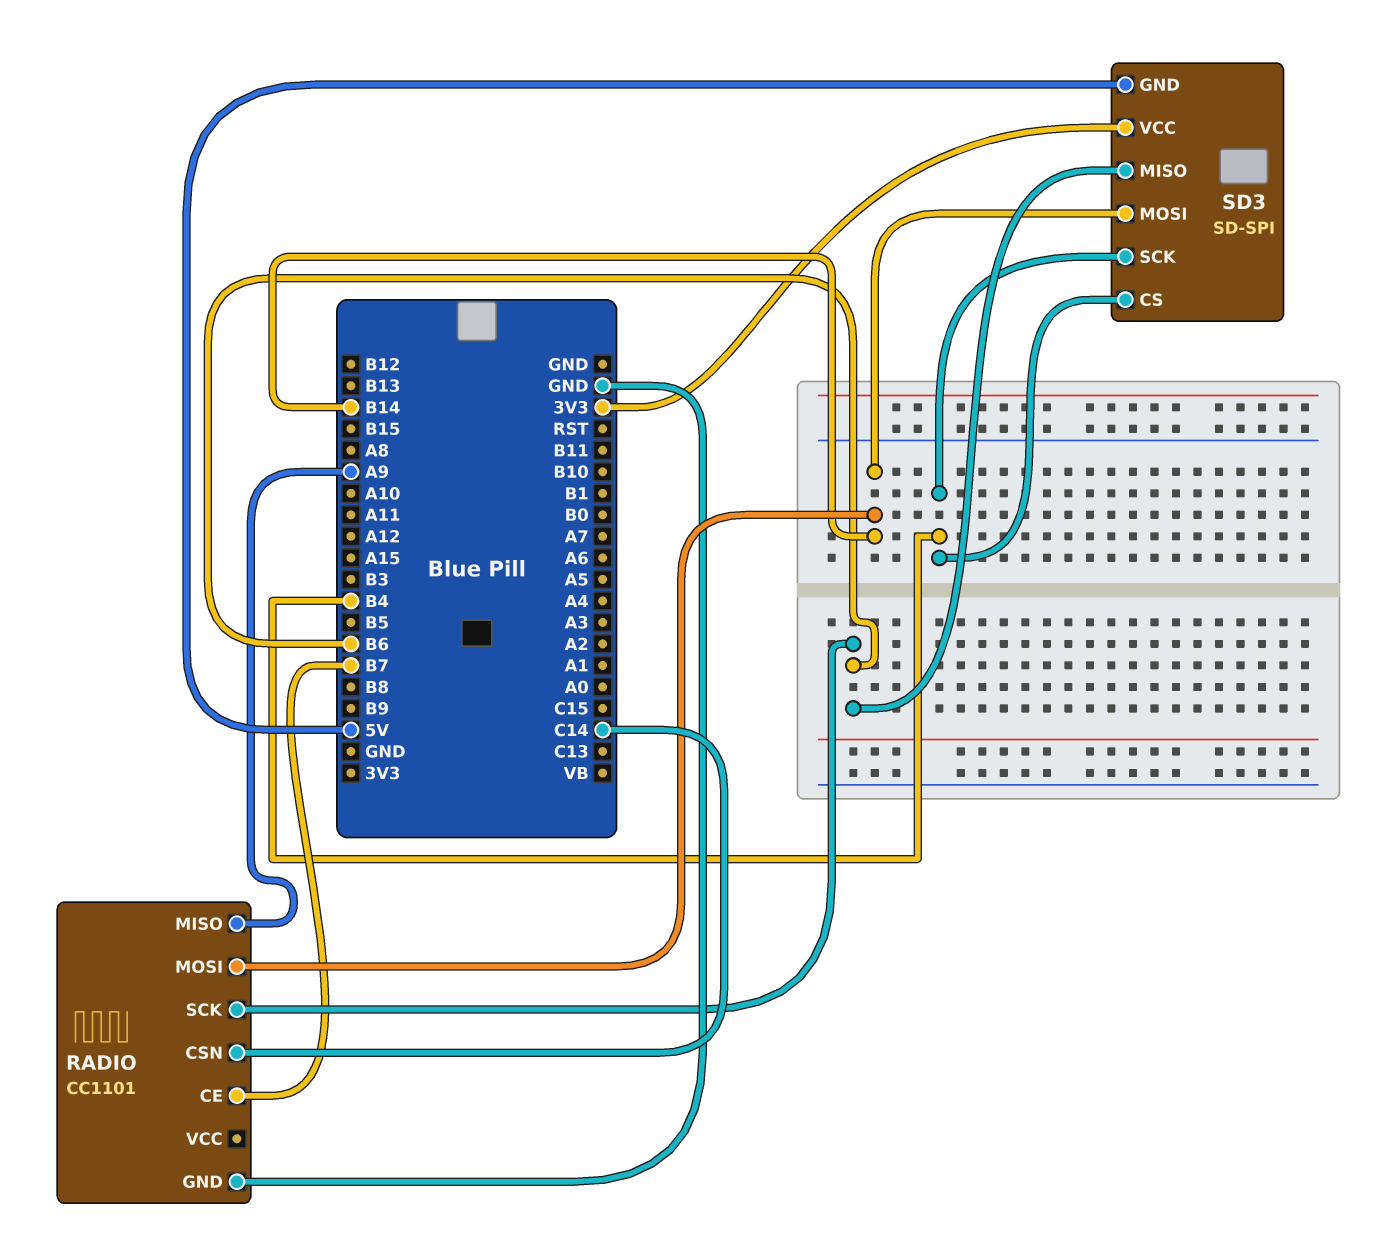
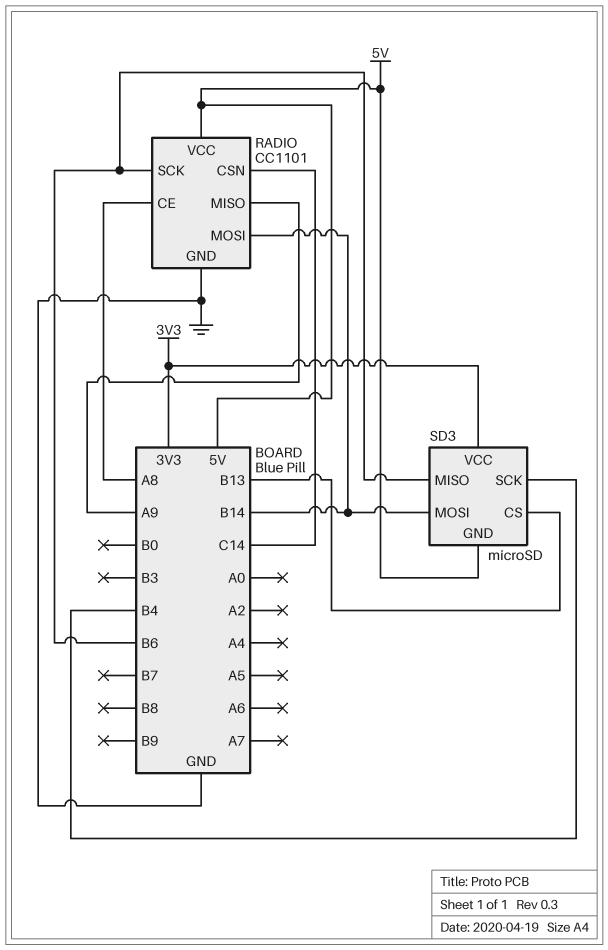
RADIO pin CE: B7 -> A8
RADIO pin VCC: none -> 5V
SD3: SD-SPI -> microSD
SD3 pin CS: B4 -> B13

